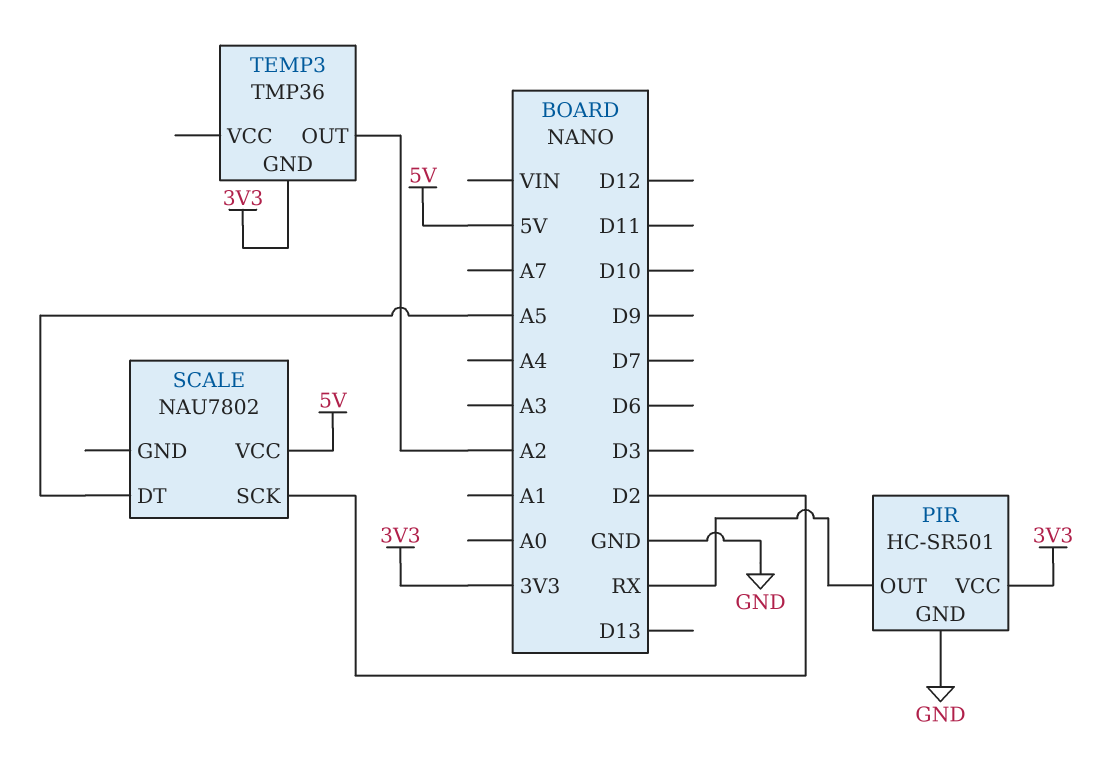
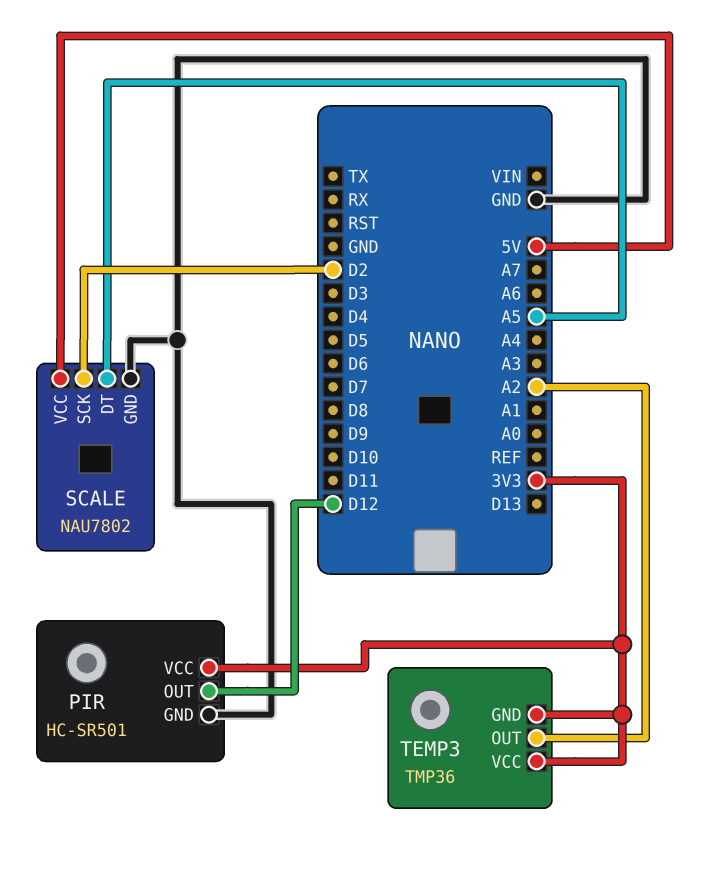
PIR pin OUT: RX -> D12
SCALE pin GND: none -> GND
TEMP3 pin VCC: none -> 3V3

